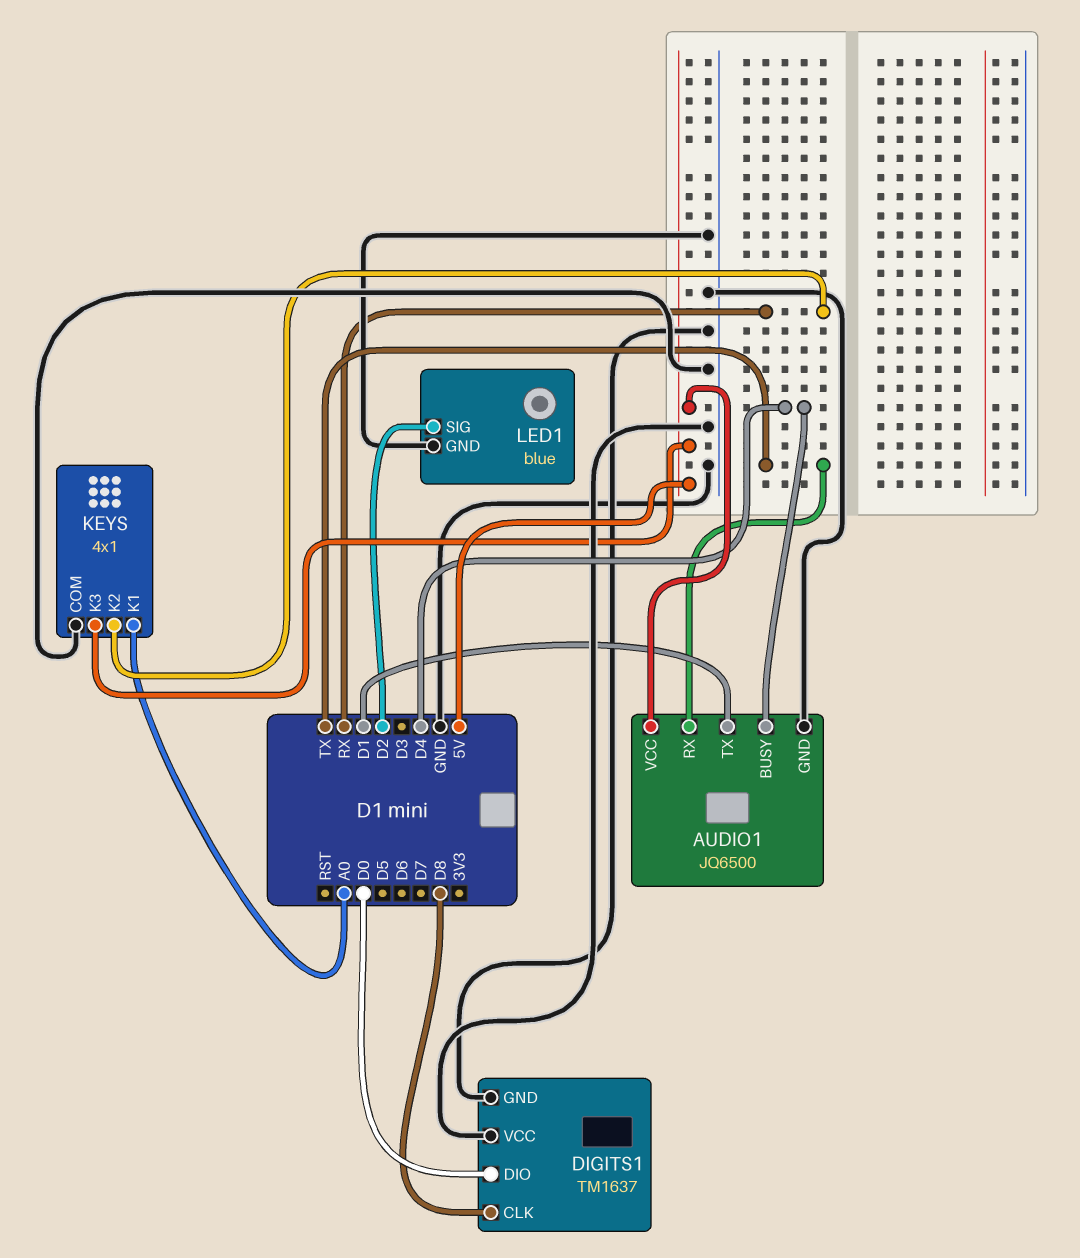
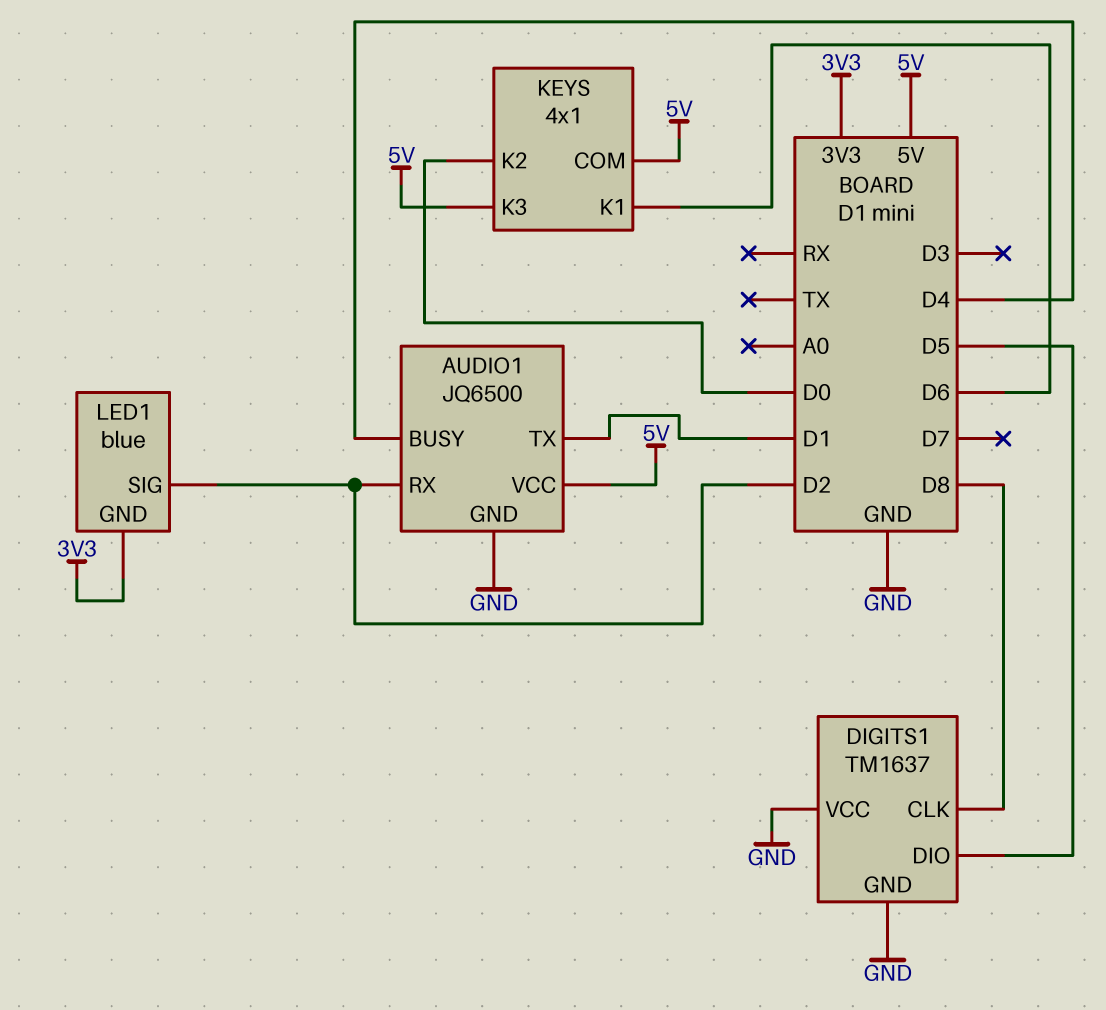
AUDIO1 pin RX: TX -> D2
DIGITS1 pin DIO: D0 -> D5
KEYS pin COM: GND -> 5V
KEYS pin K1: A0 -> D6
KEYS pin K2: RX -> D0
LED1 pin GND: GND -> 3V3

